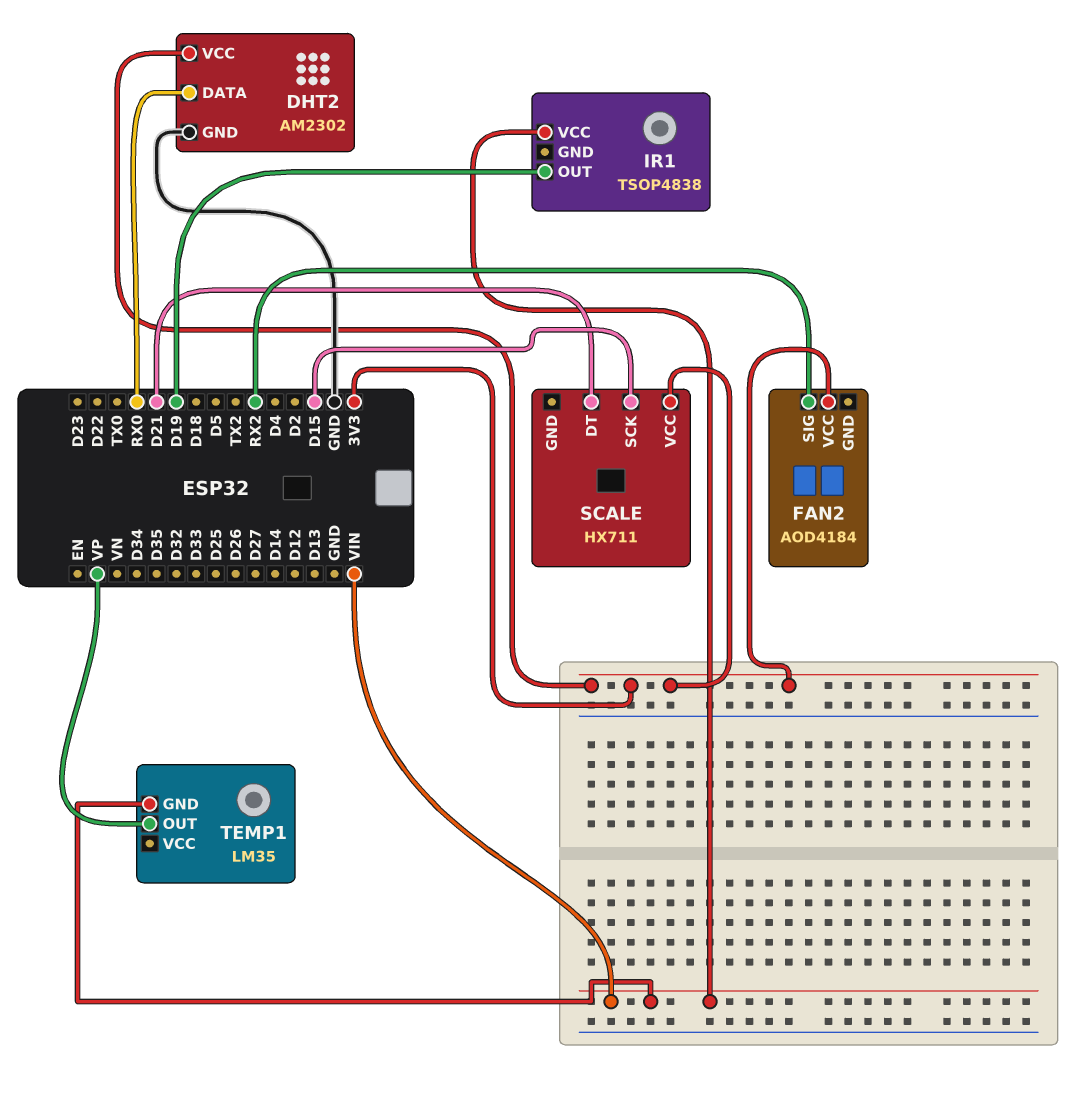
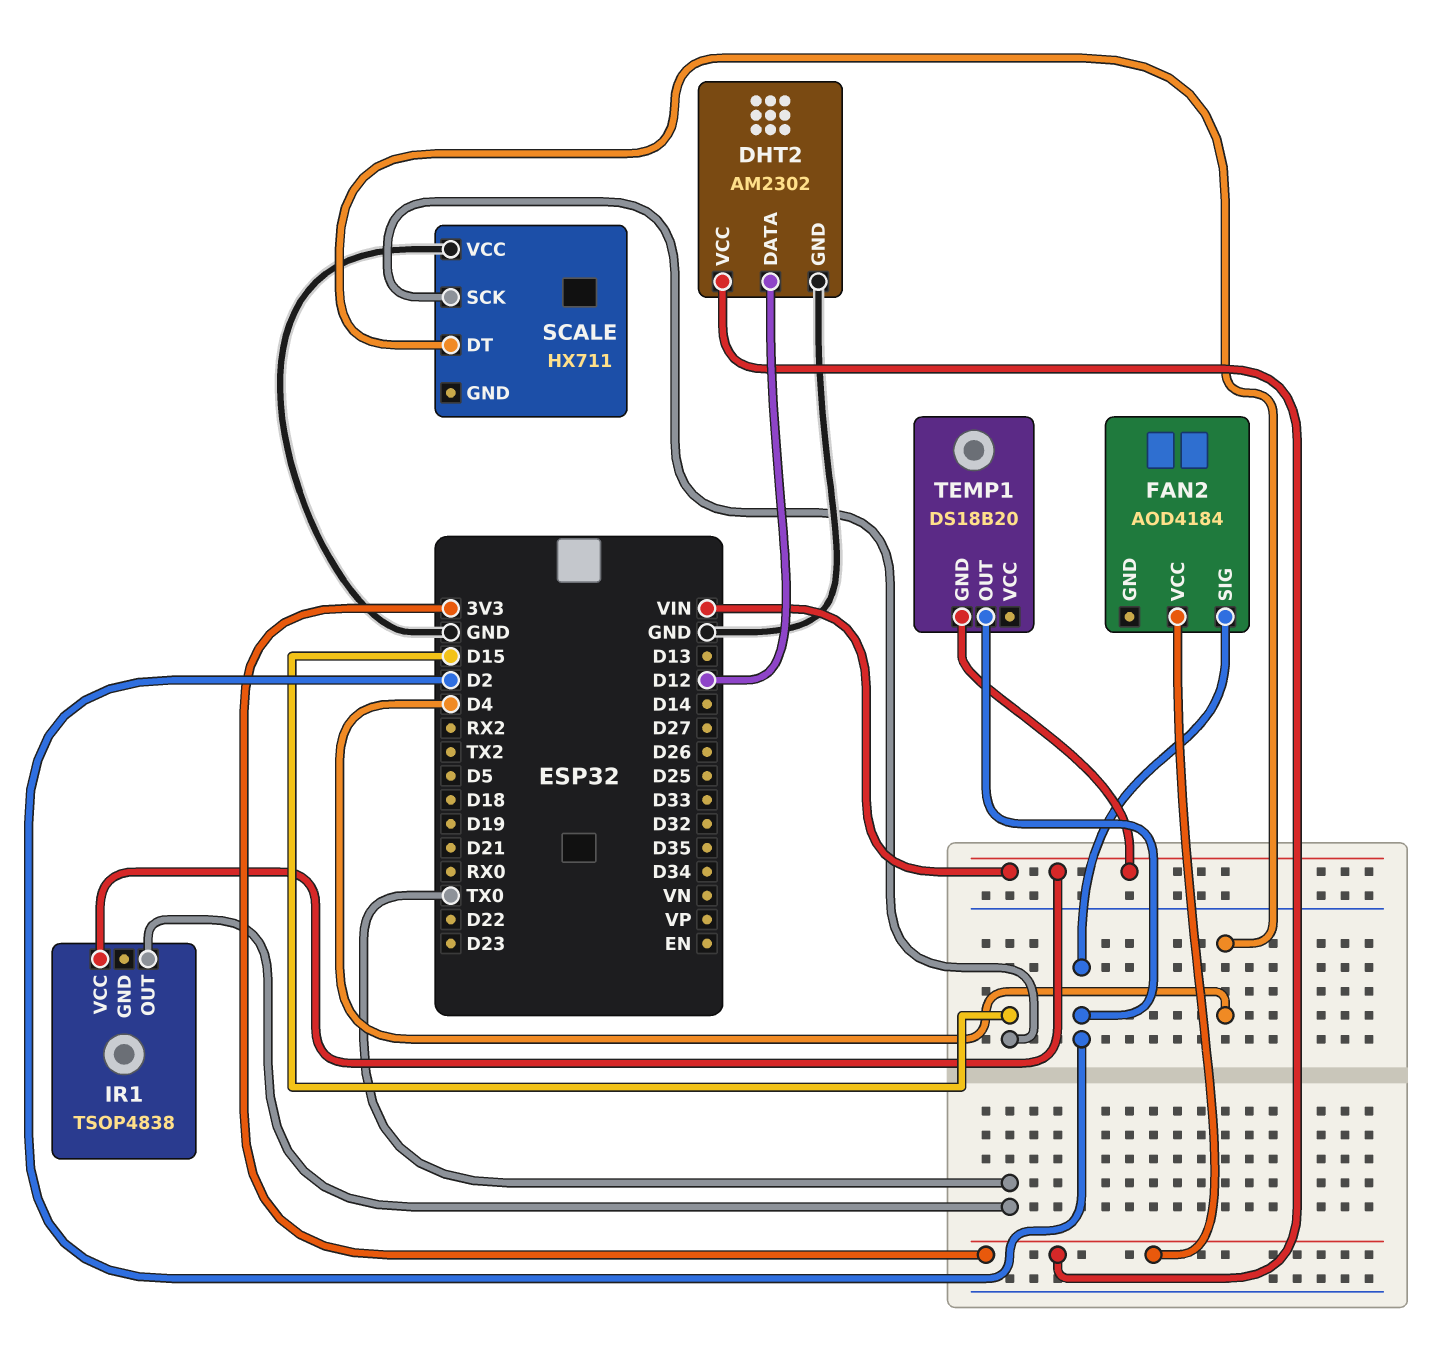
DHT2 pin DATA: RX0 -> D12
FAN2 pin SIG: RX2 -> D2
IR1 pin OUT: D19 -> TX0
SCALE pin DT: D21 -> D4
SCALE pin VCC: 3V3 -> GND
TEMP1: LM35 -> DS18B20
TEMP1 pin OUT: VP -> D2

